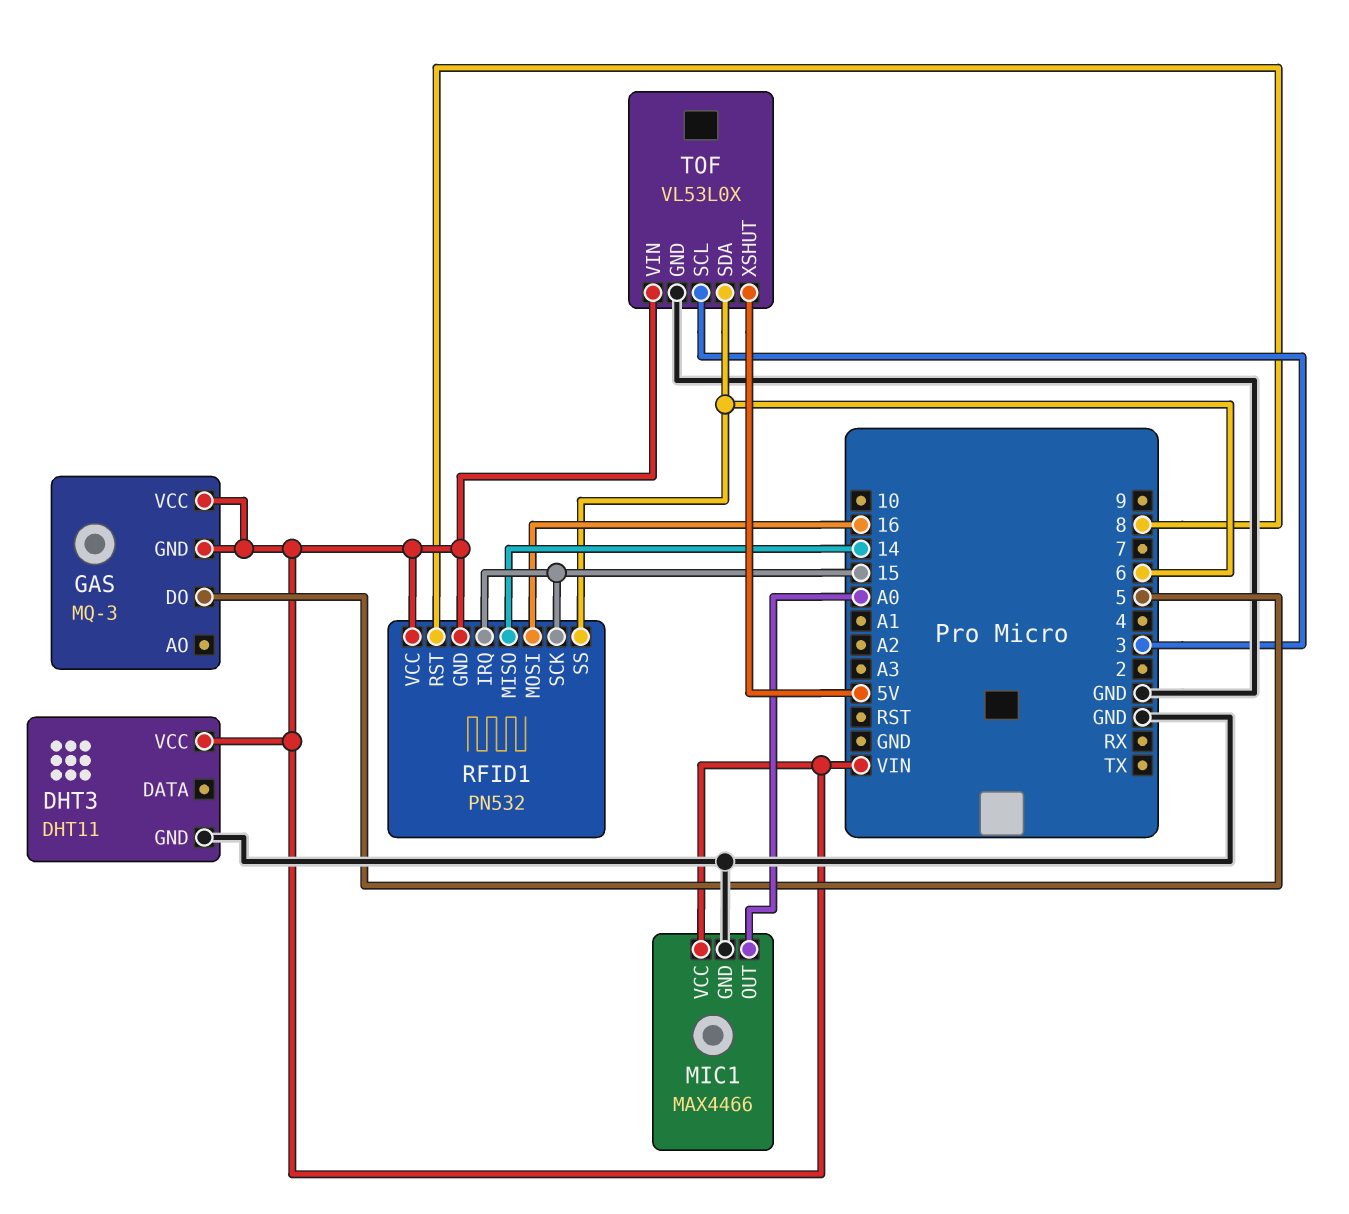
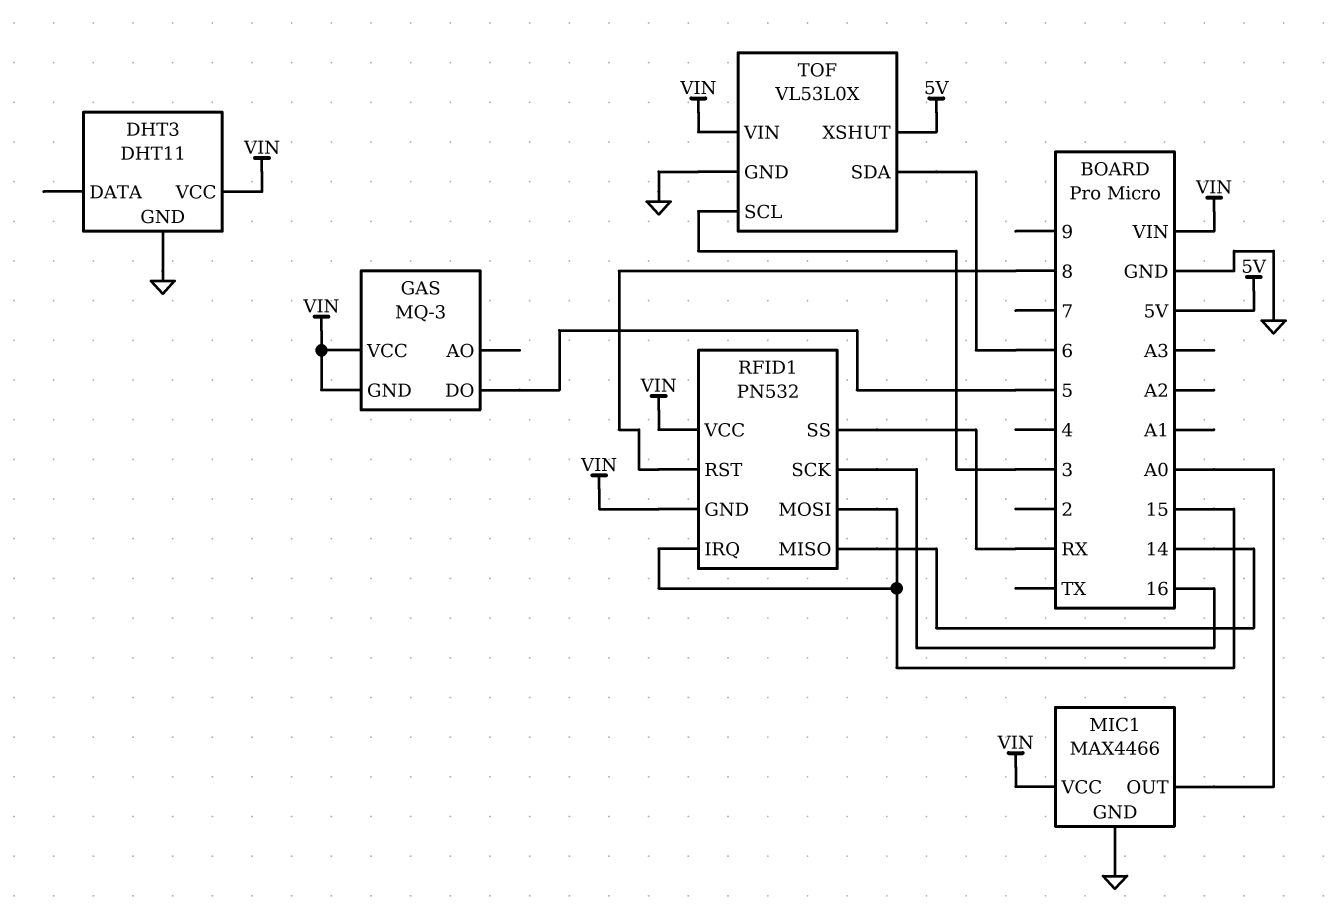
RFID1 pin MOSI: 16 -> 15
RFID1 pin SCK: 15 -> 16
RFID1 pin SS: 6 -> RX

